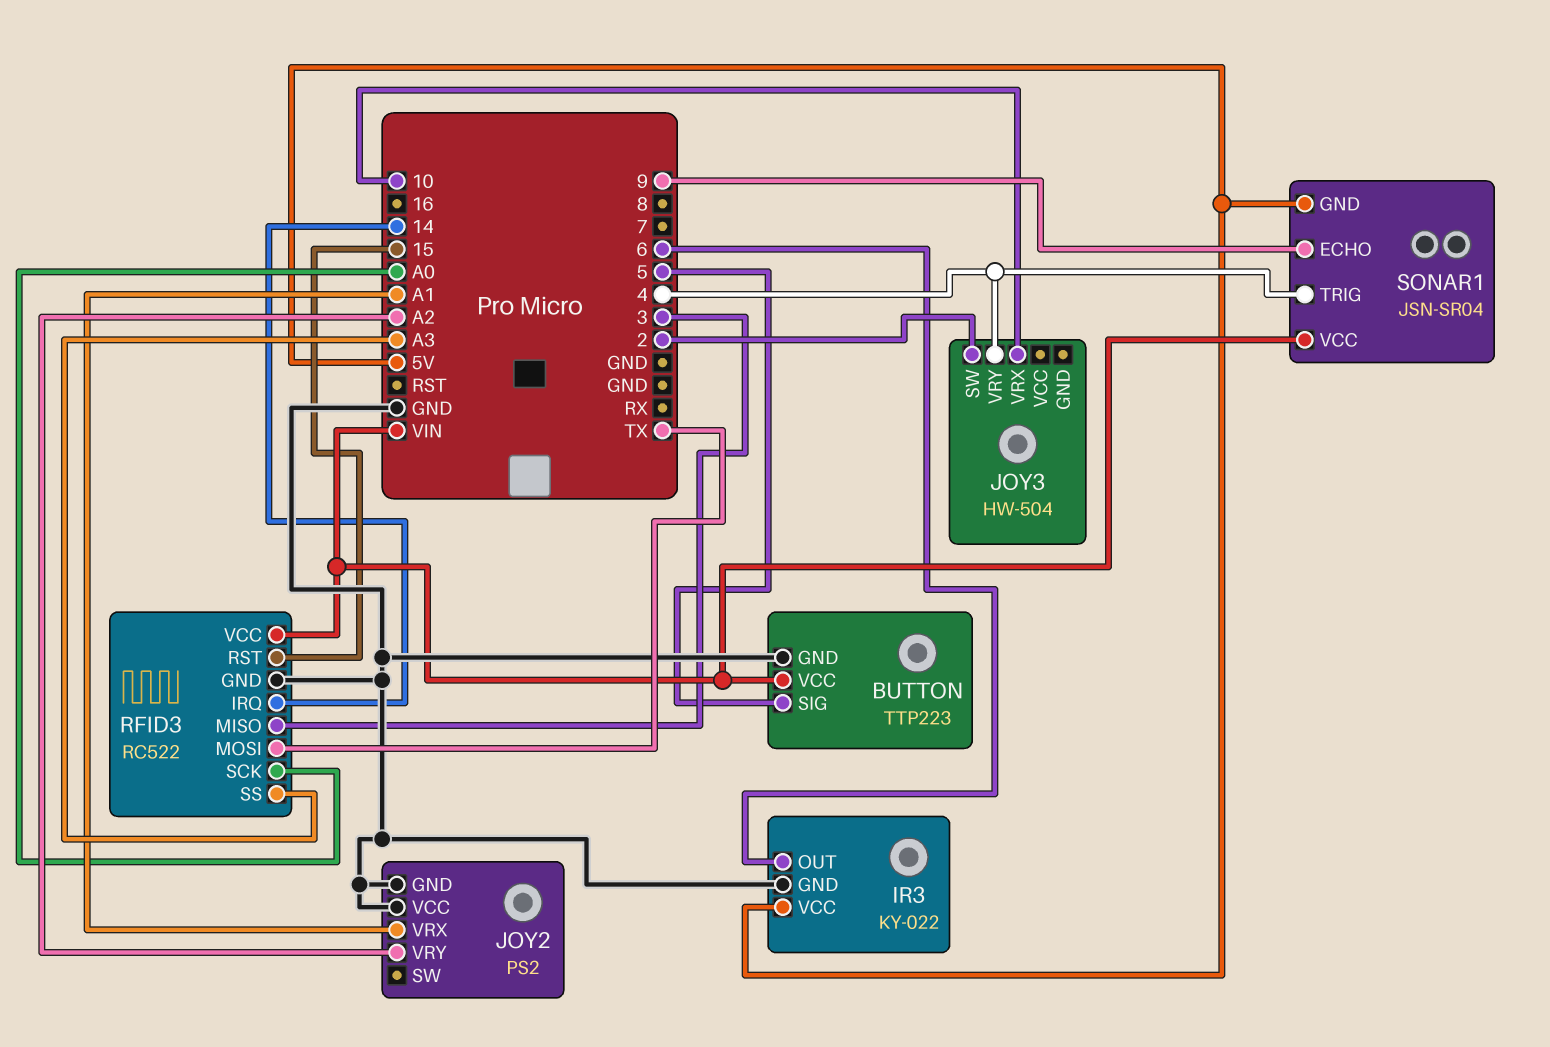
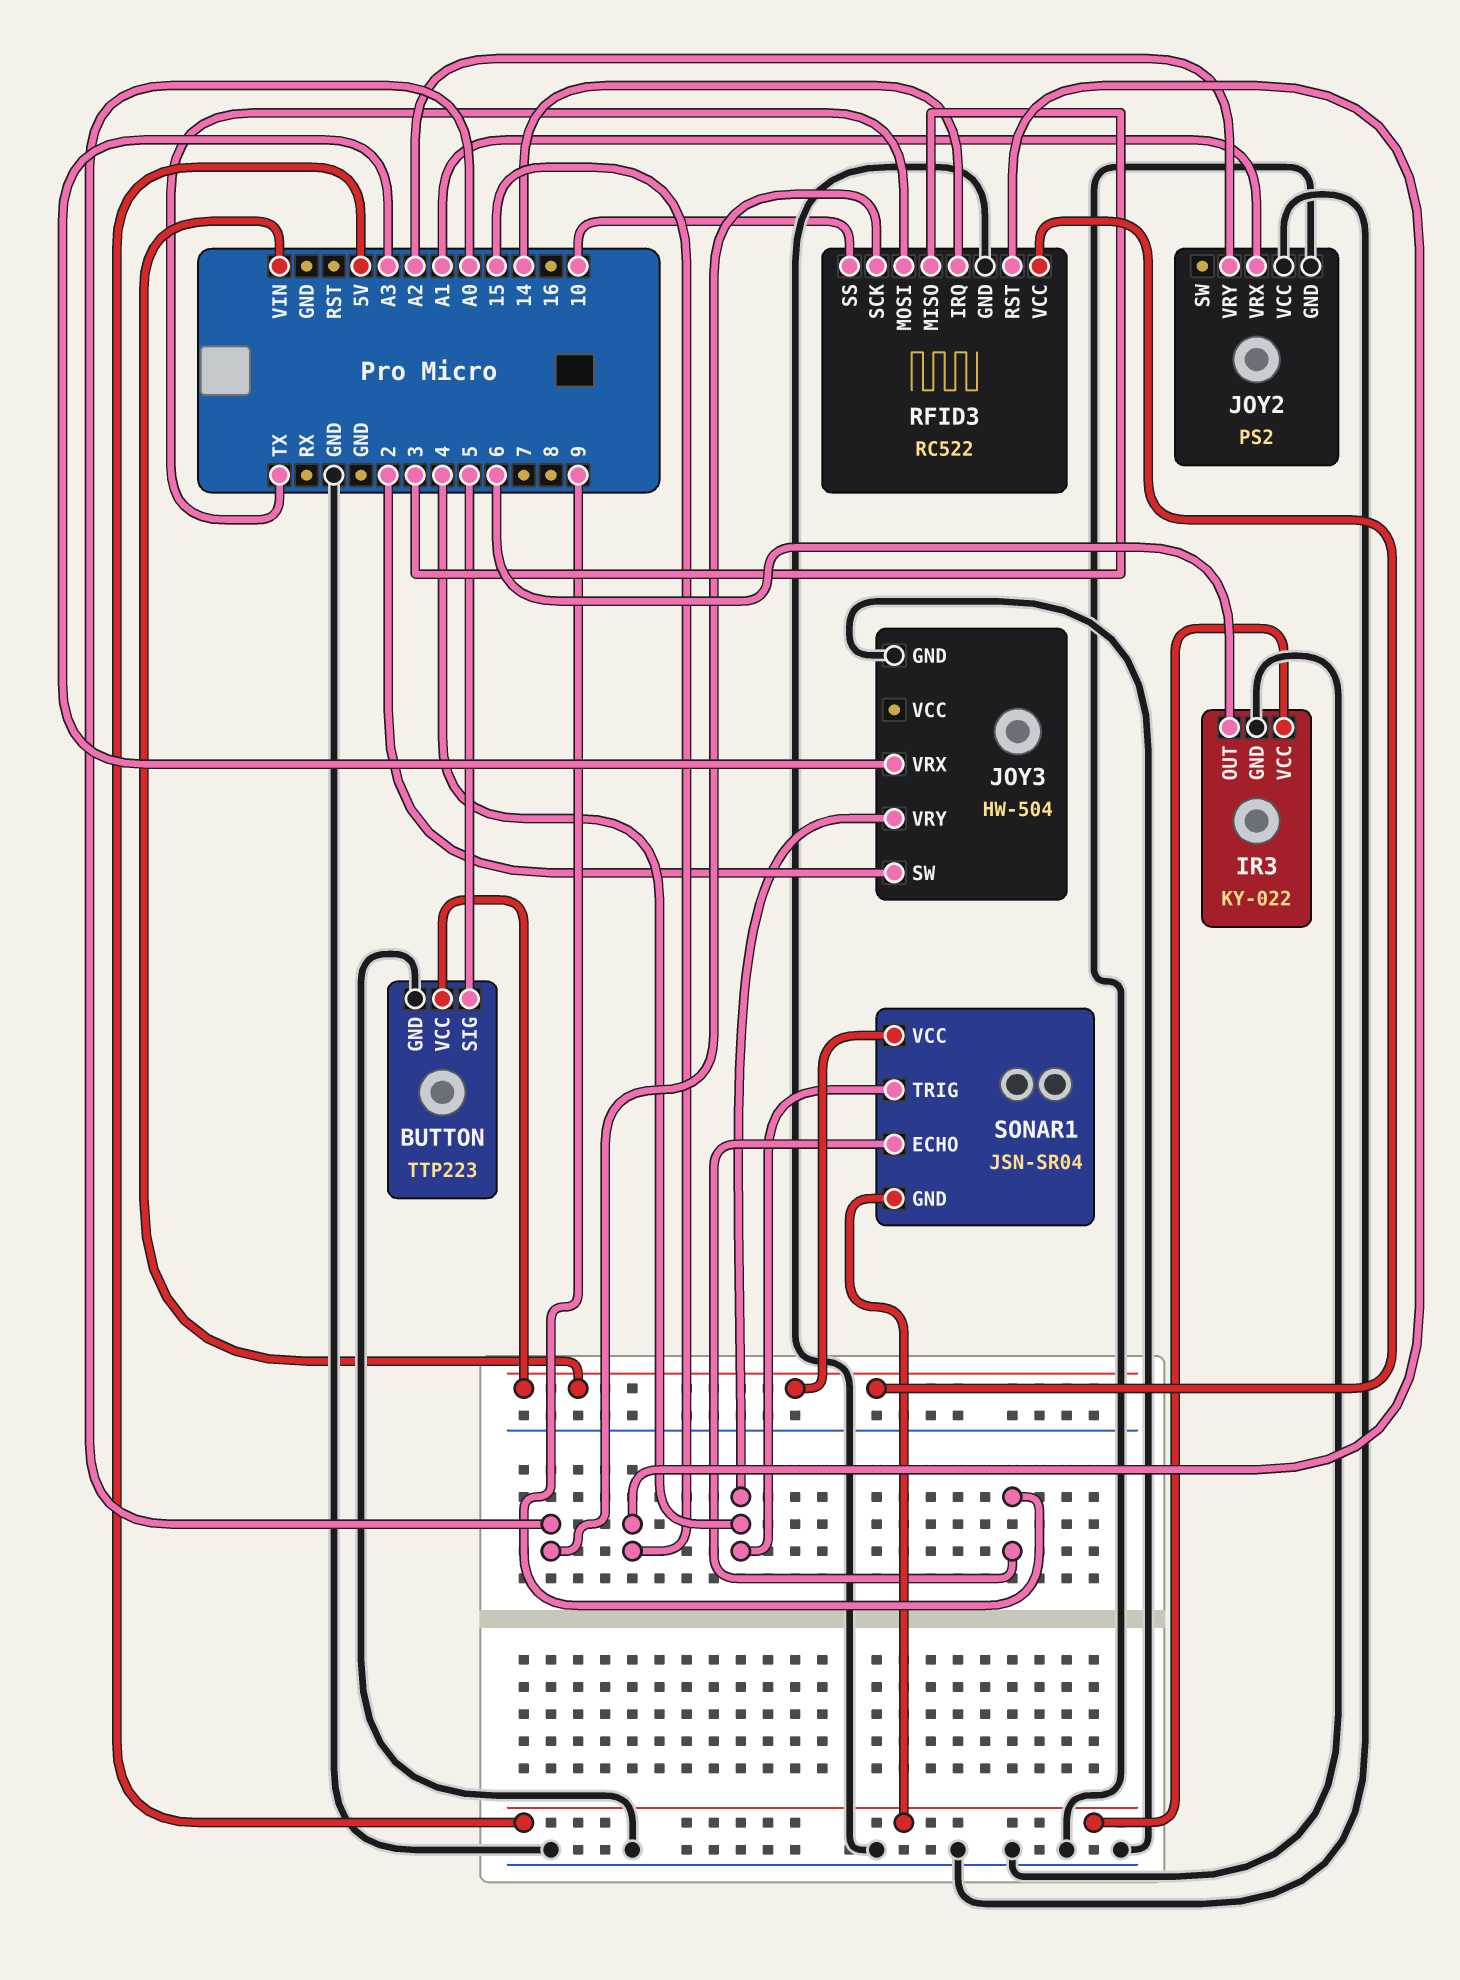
JOY3 pin GND: none -> GND
JOY3 pin VRX: 10 -> A3
RFID3 pin SS: A3 -> 10

